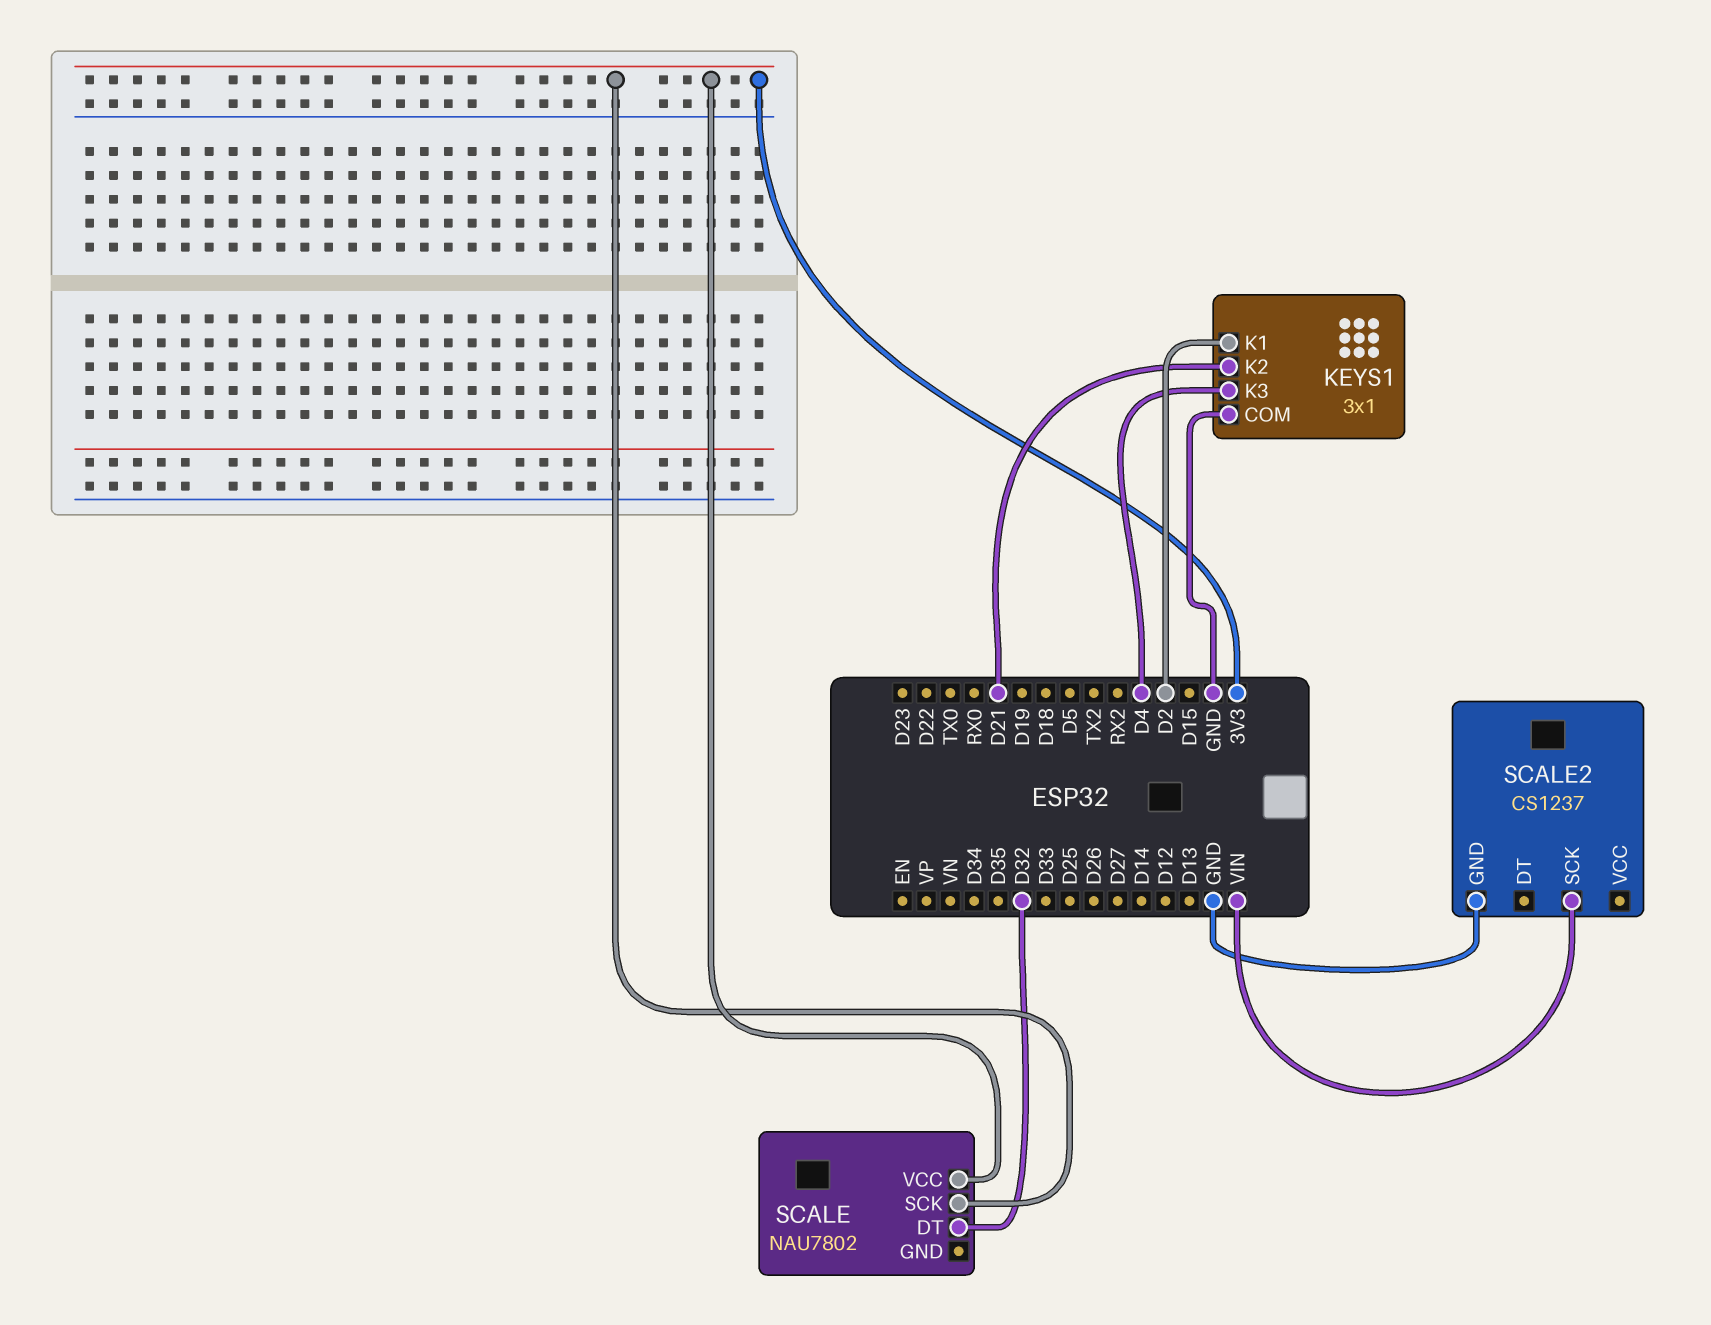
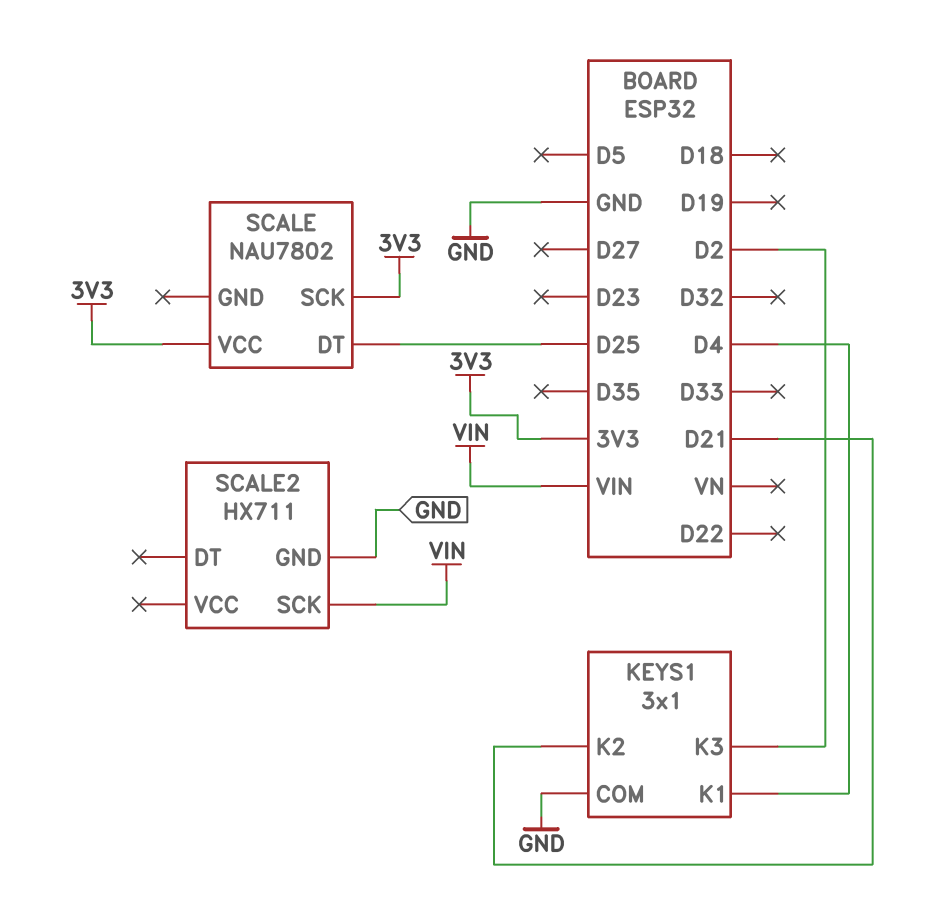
KEYS1 pin K1: D2 -> D4
KEYS1 pin K3: D4 -> D2
SCALE pin DT: D32 -> D25
SCALE2: CS1237 -> HX711

